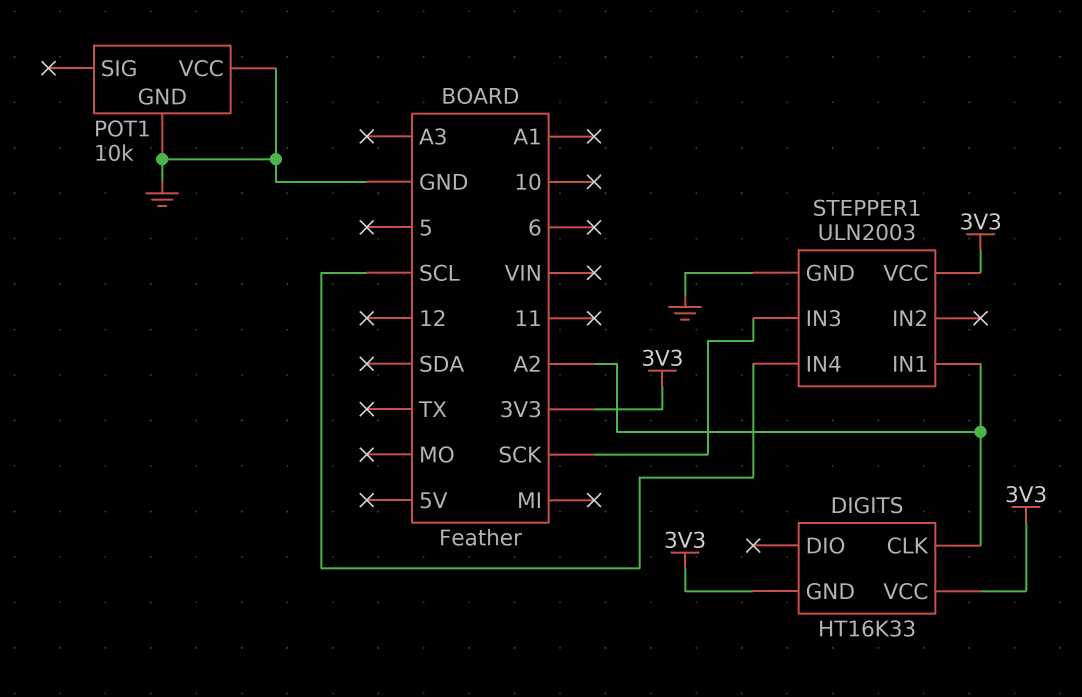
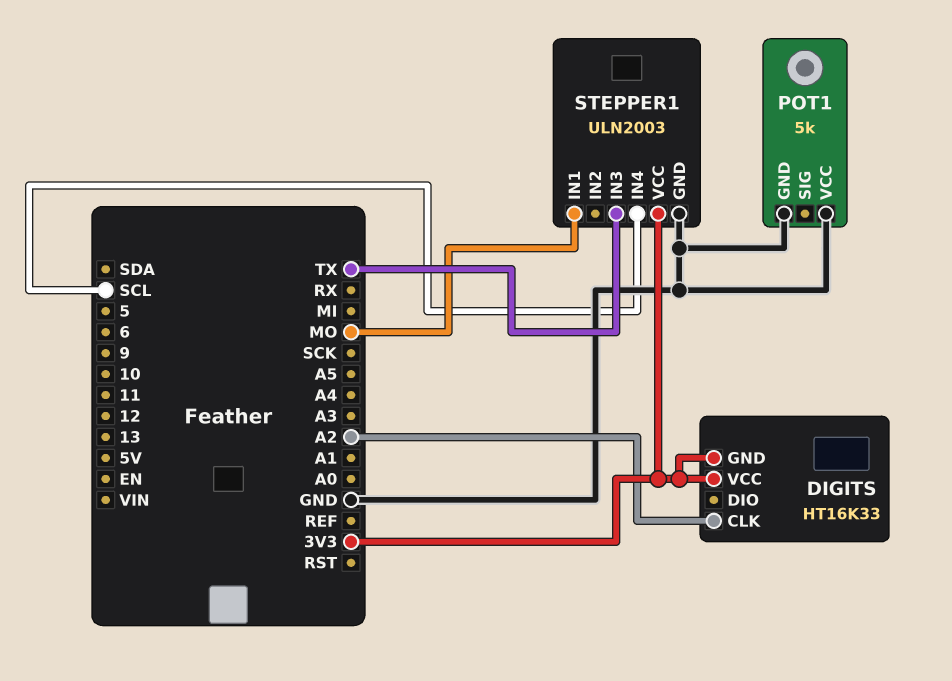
POT1: 10k -> 5k
STEPPER1 pin IN1: A2 -> MO
STEPPER1 pin IN3: SCK -> TX

